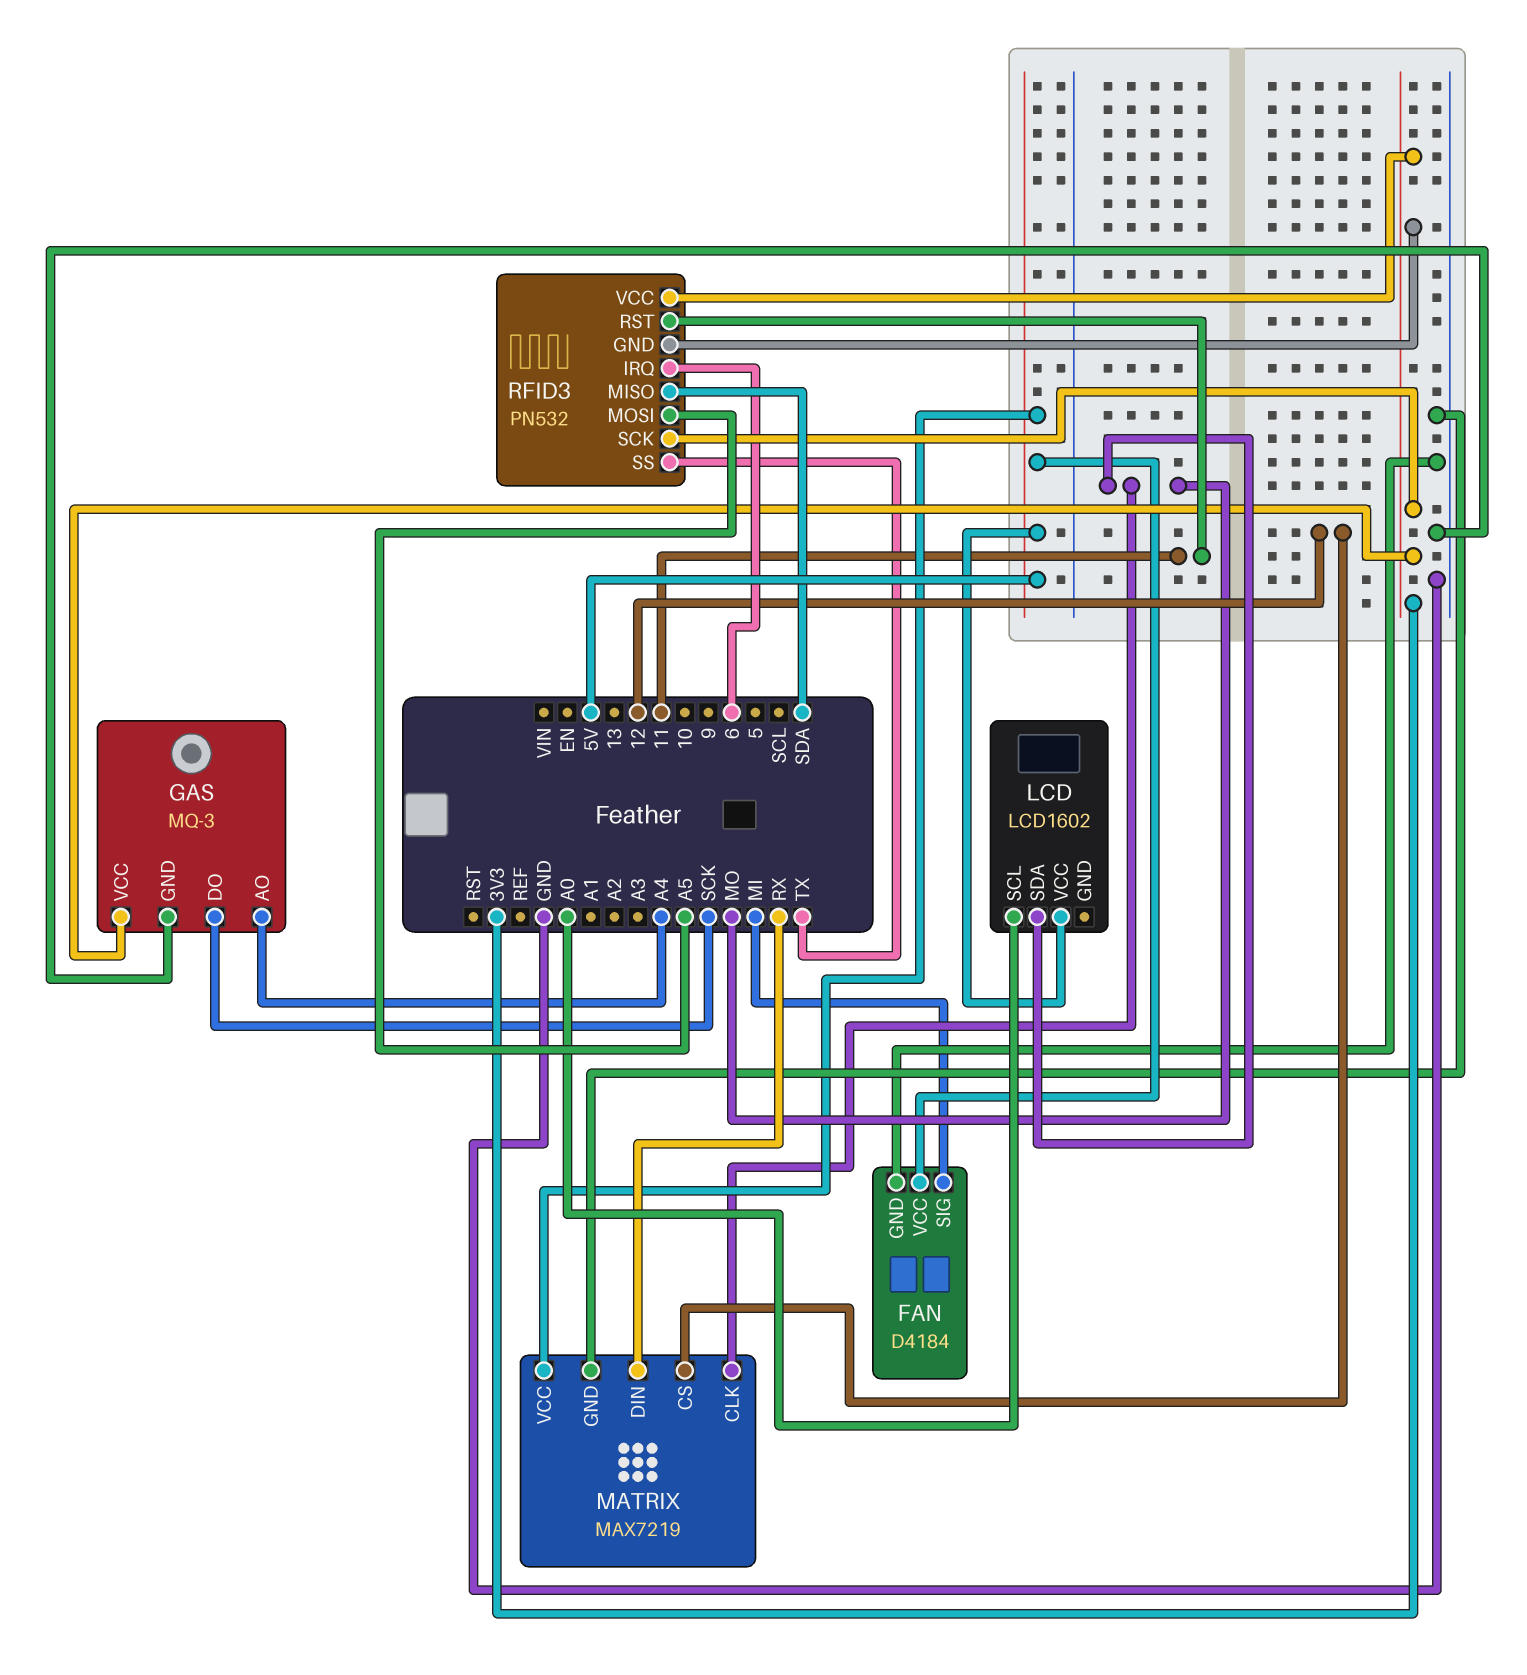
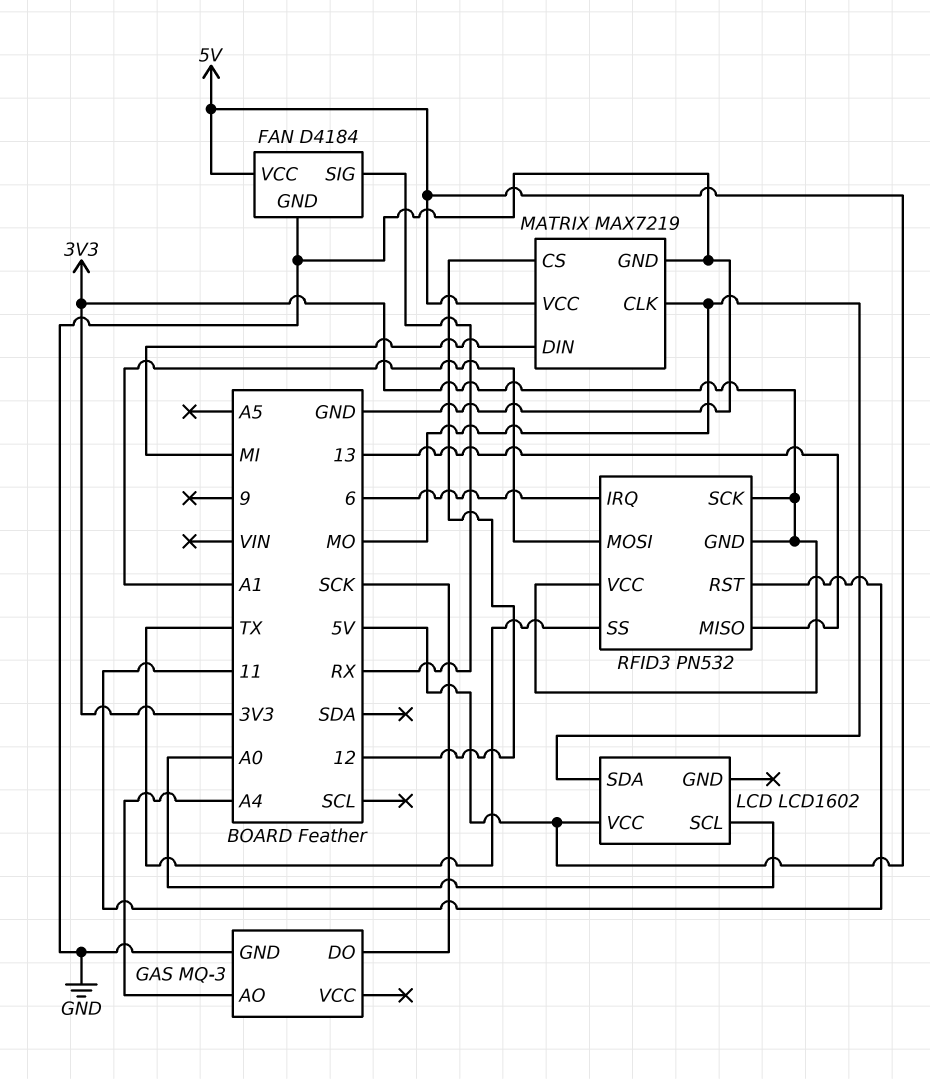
FAN pin SIG: MI -> RX
GAS pin VCC: 3V3 -> none
MATRIX pin DIN: RX -> MI
RFID3 pin MISO: SDA -> 13
RFID3 pin MOSI: A5 -> A1

